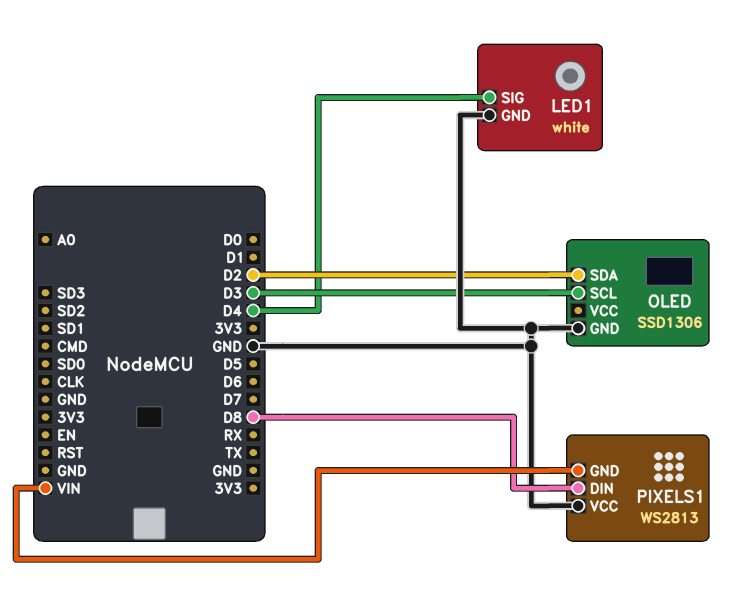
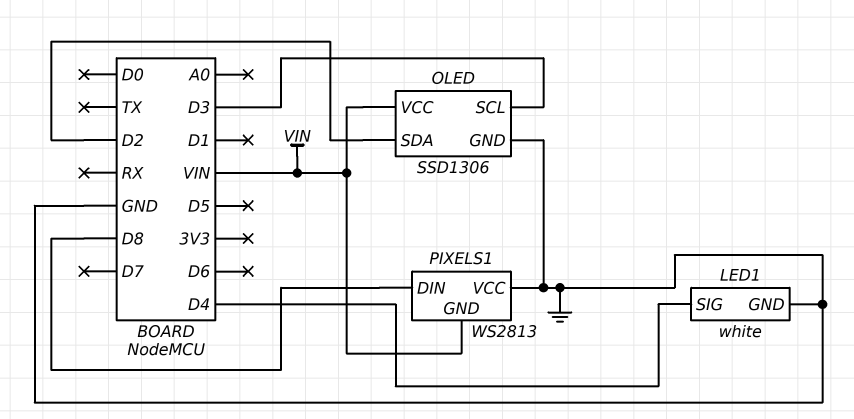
OLED pin VCC: none -> VIN

